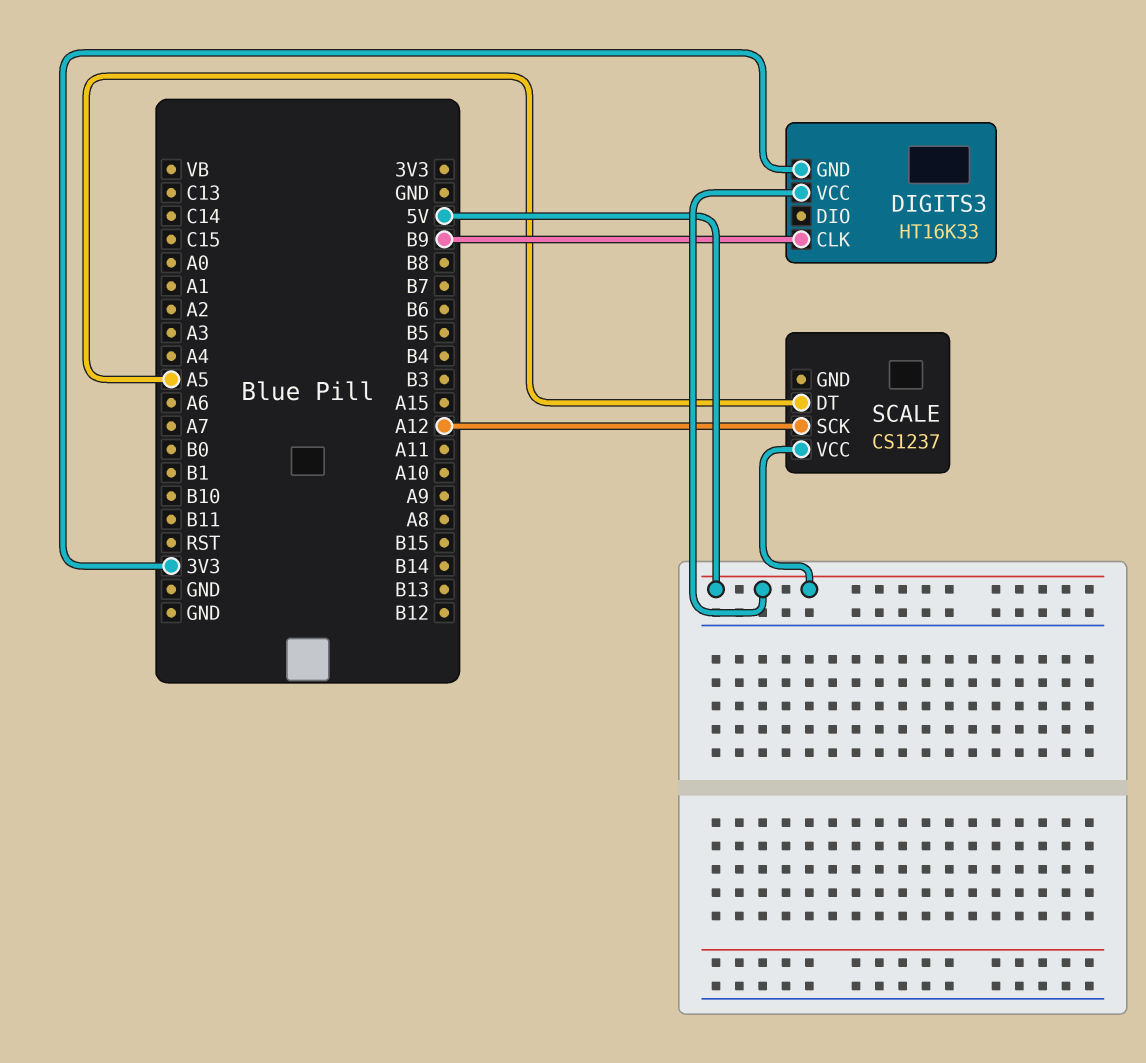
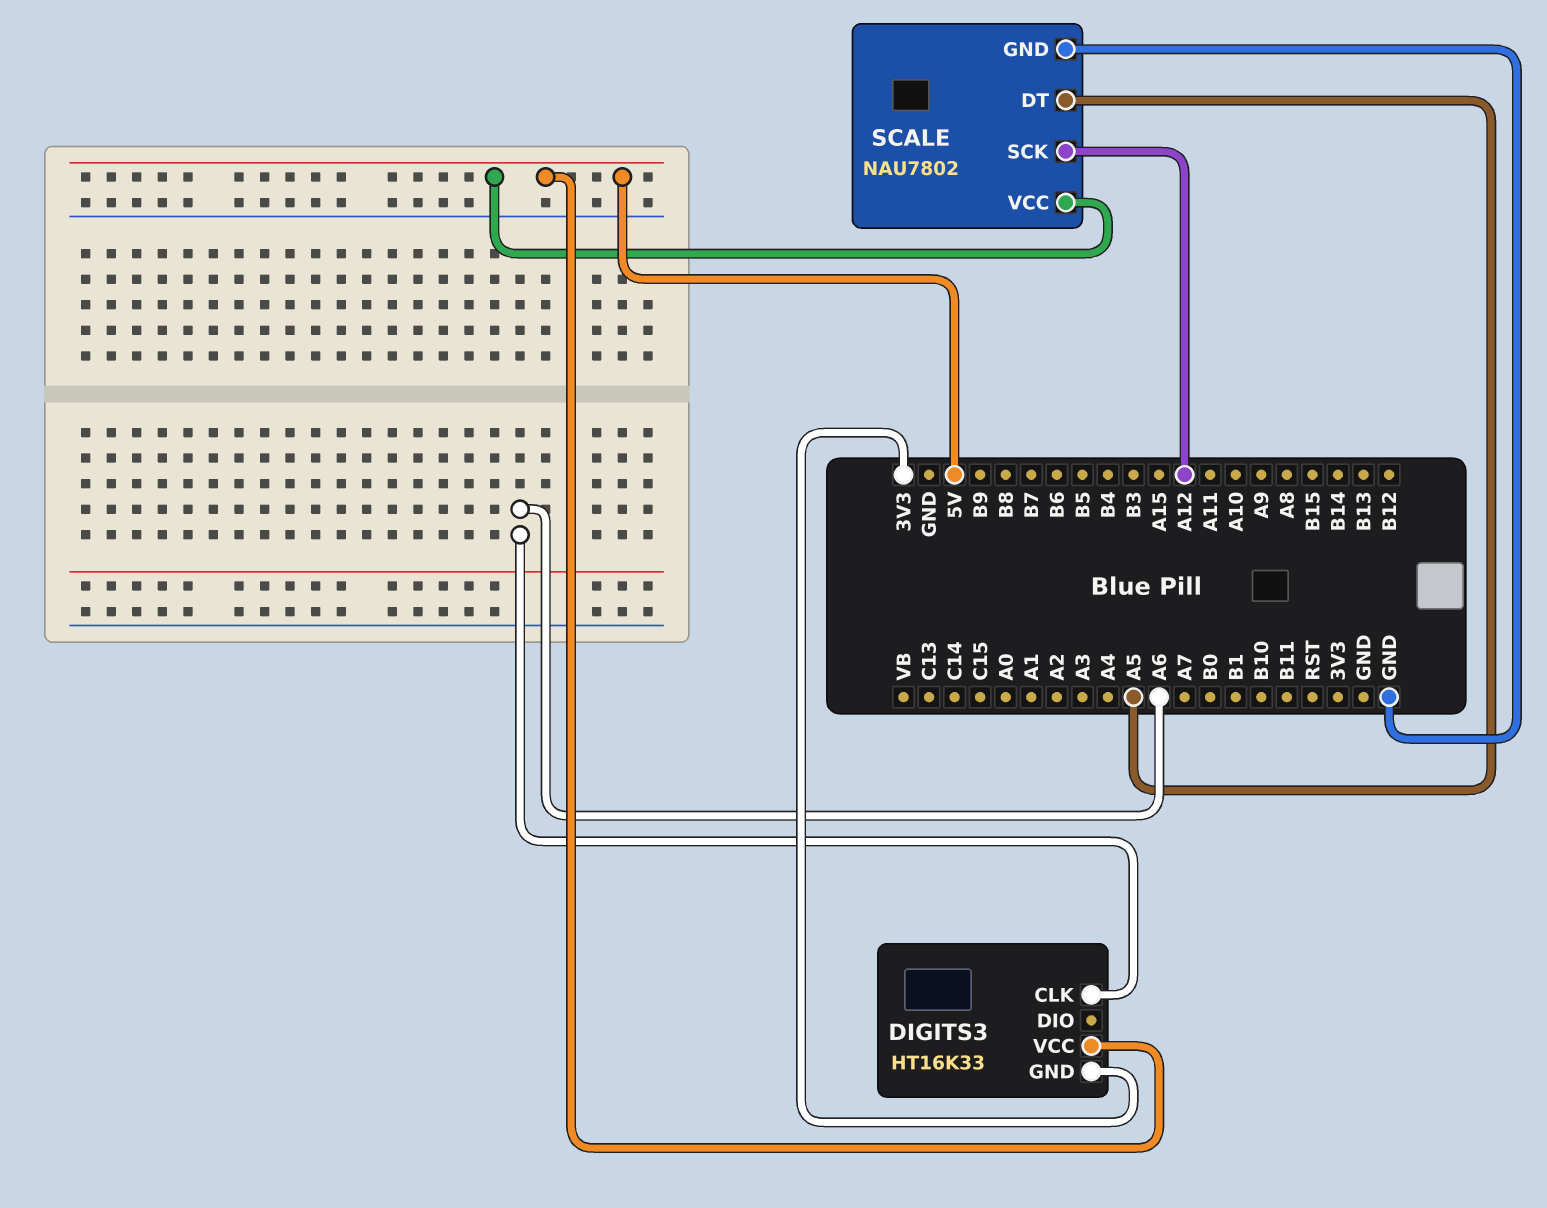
DIGITS3 pin CLK: B9 -> A6
SCALE: CS1237 -> NAU7802
SCALE pin GND: none -> GND

